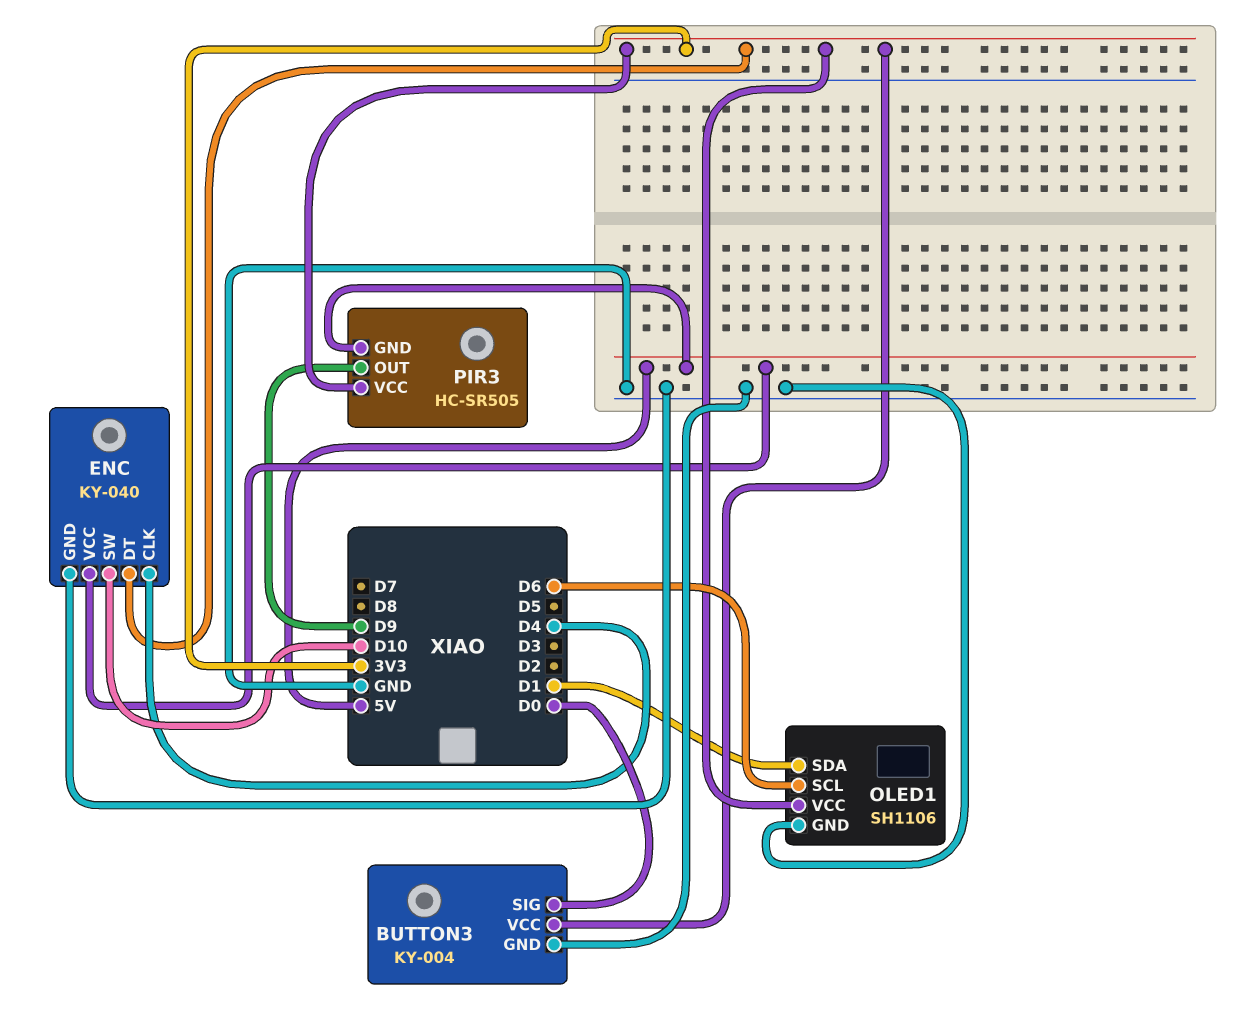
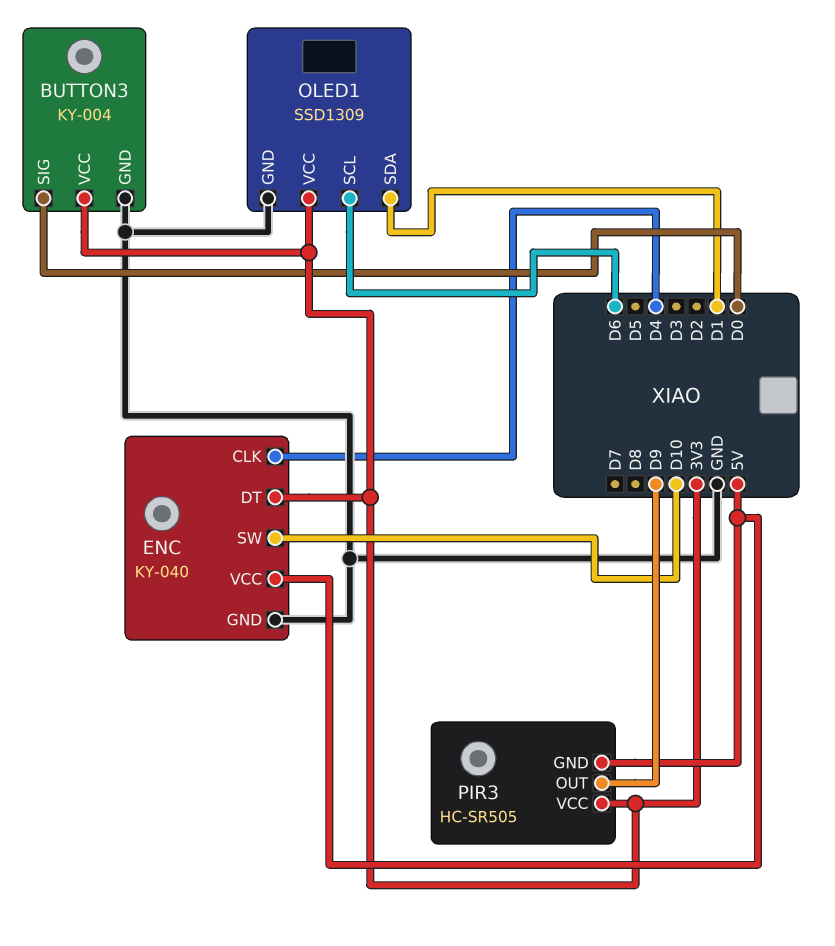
OLED1: SH1106 -> SSD1309

